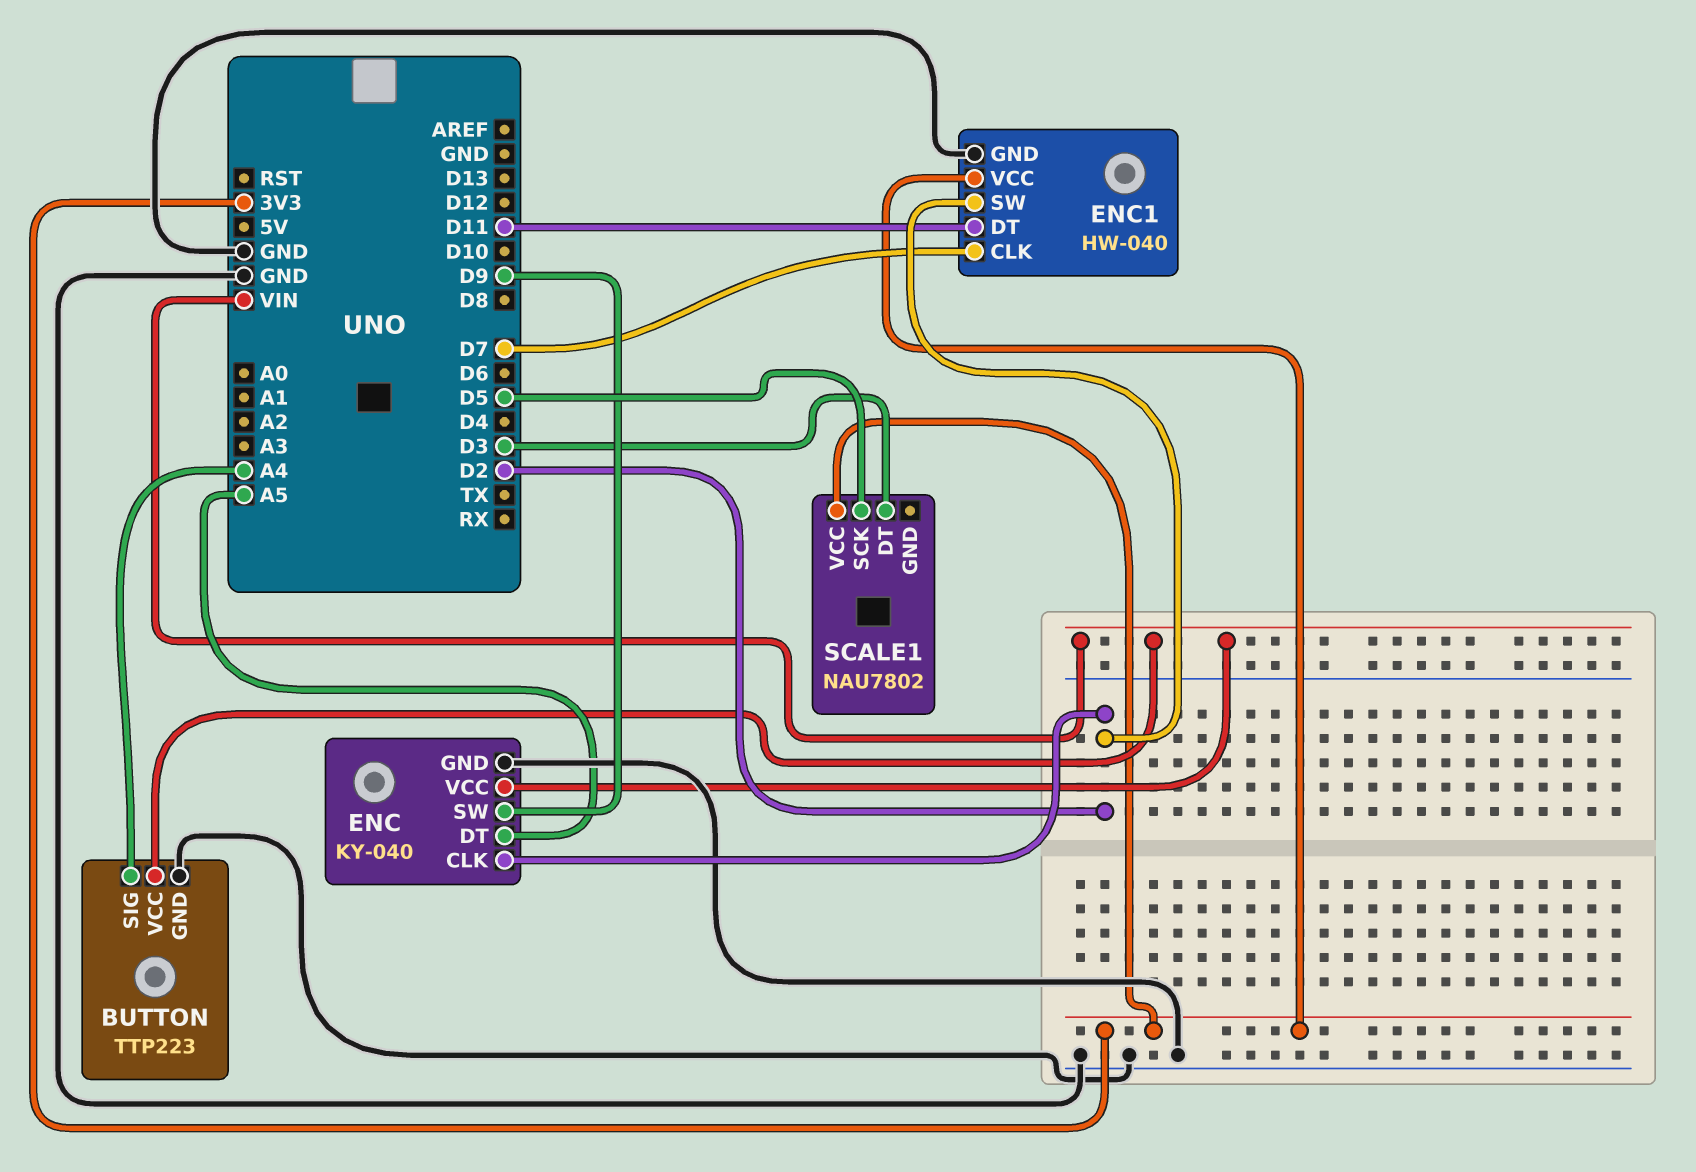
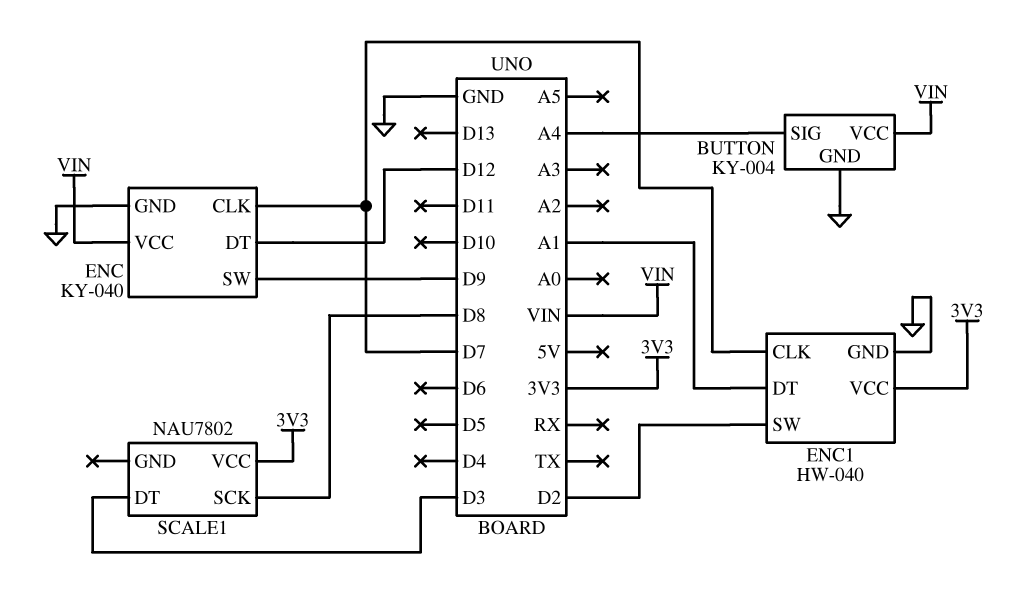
BUTTON: TTP223 -> KY-004
ENC pin CLK: D2 -> D7
ENC pin DT: A5 -> D12
ENC1 pin DT: D11 -> A1
SCALE1 pin SCK: D5 -> D8

